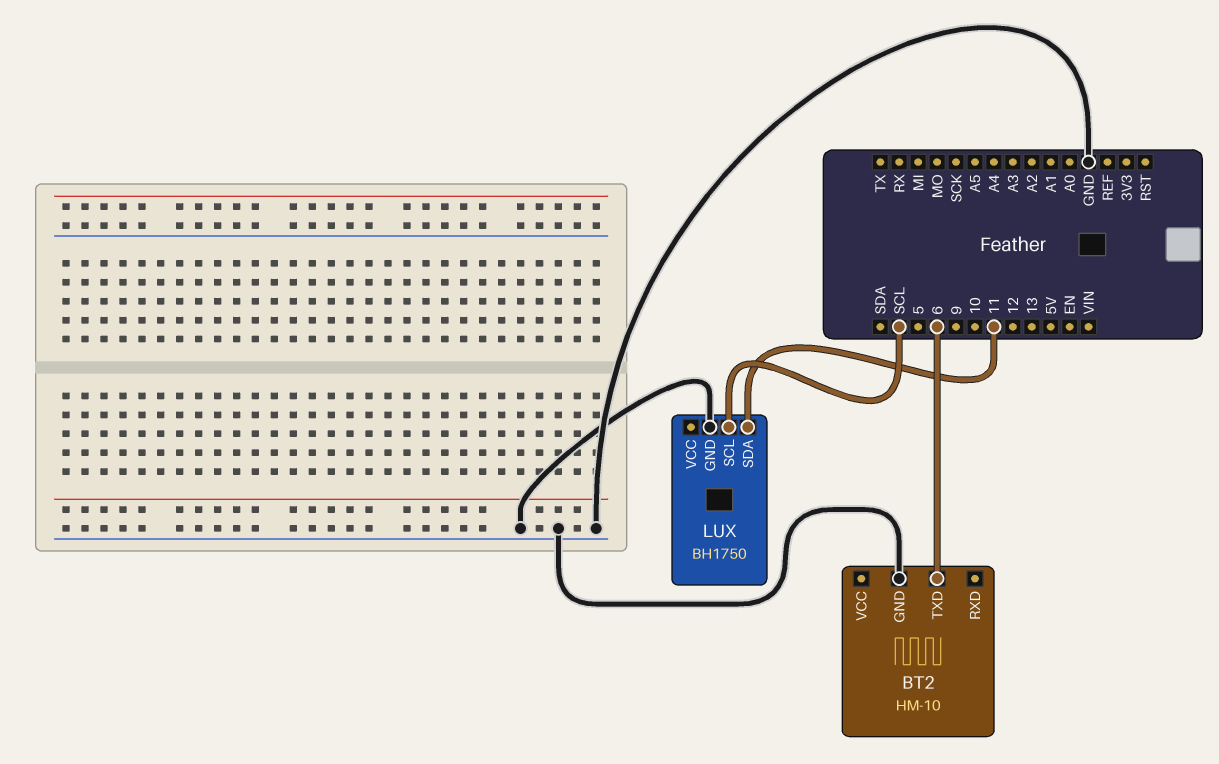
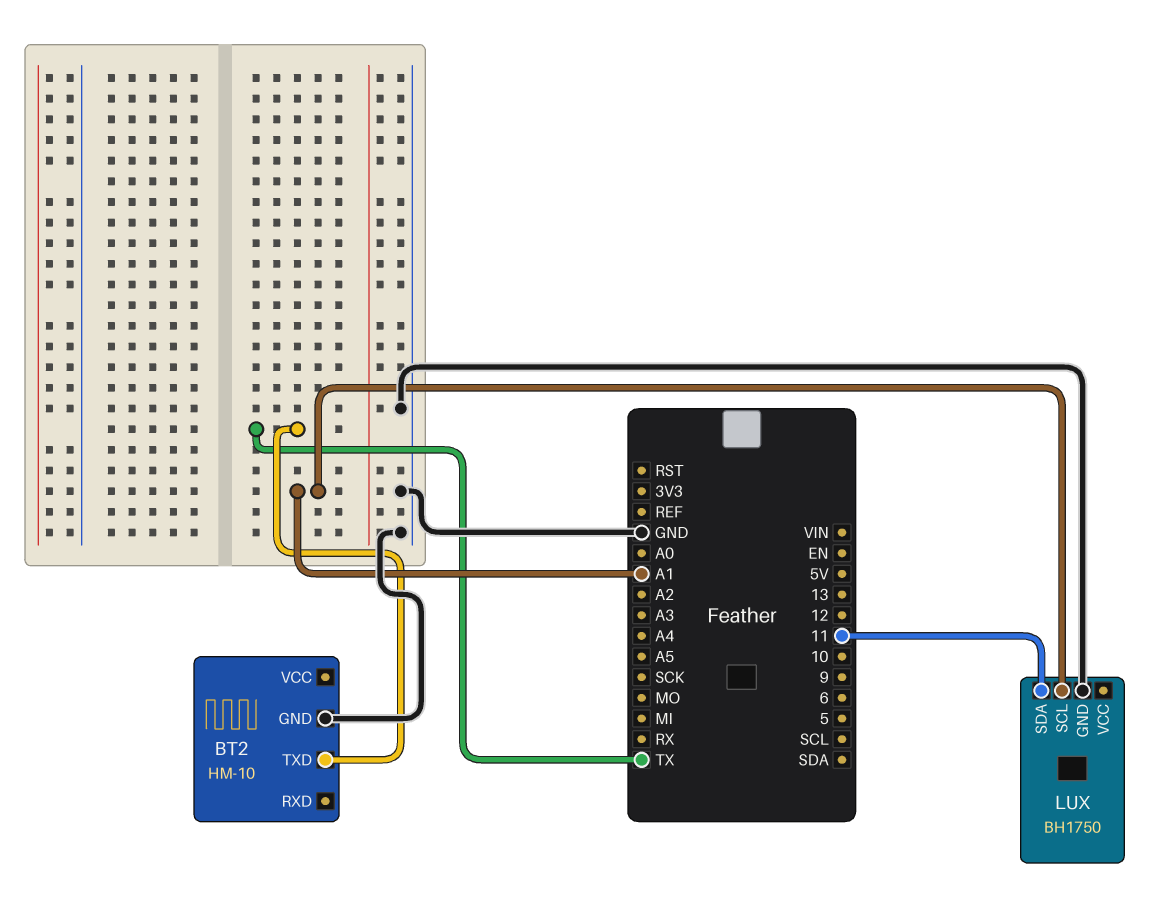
BT2 pin TXD: 6 -> TX
LUX pin SCL: SCL -> A1

